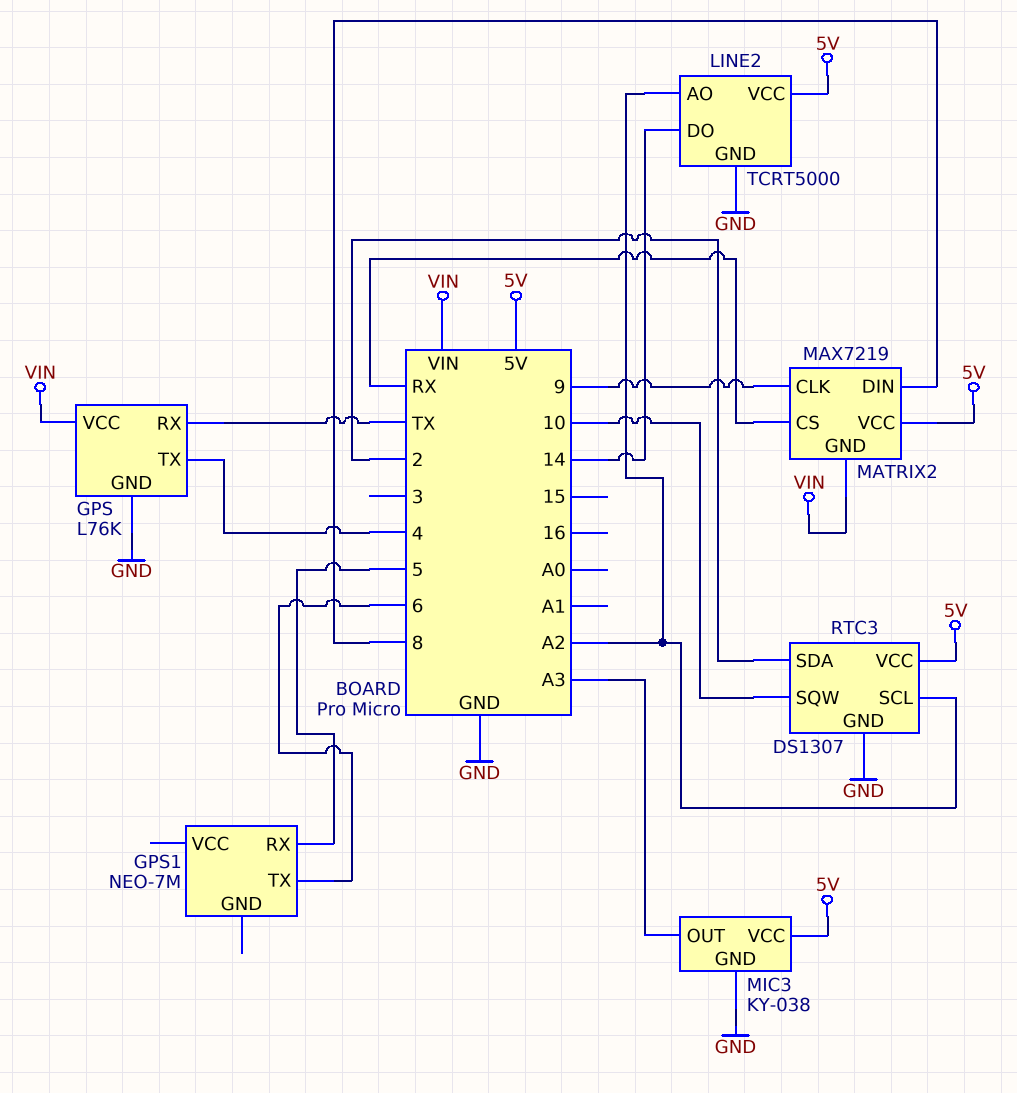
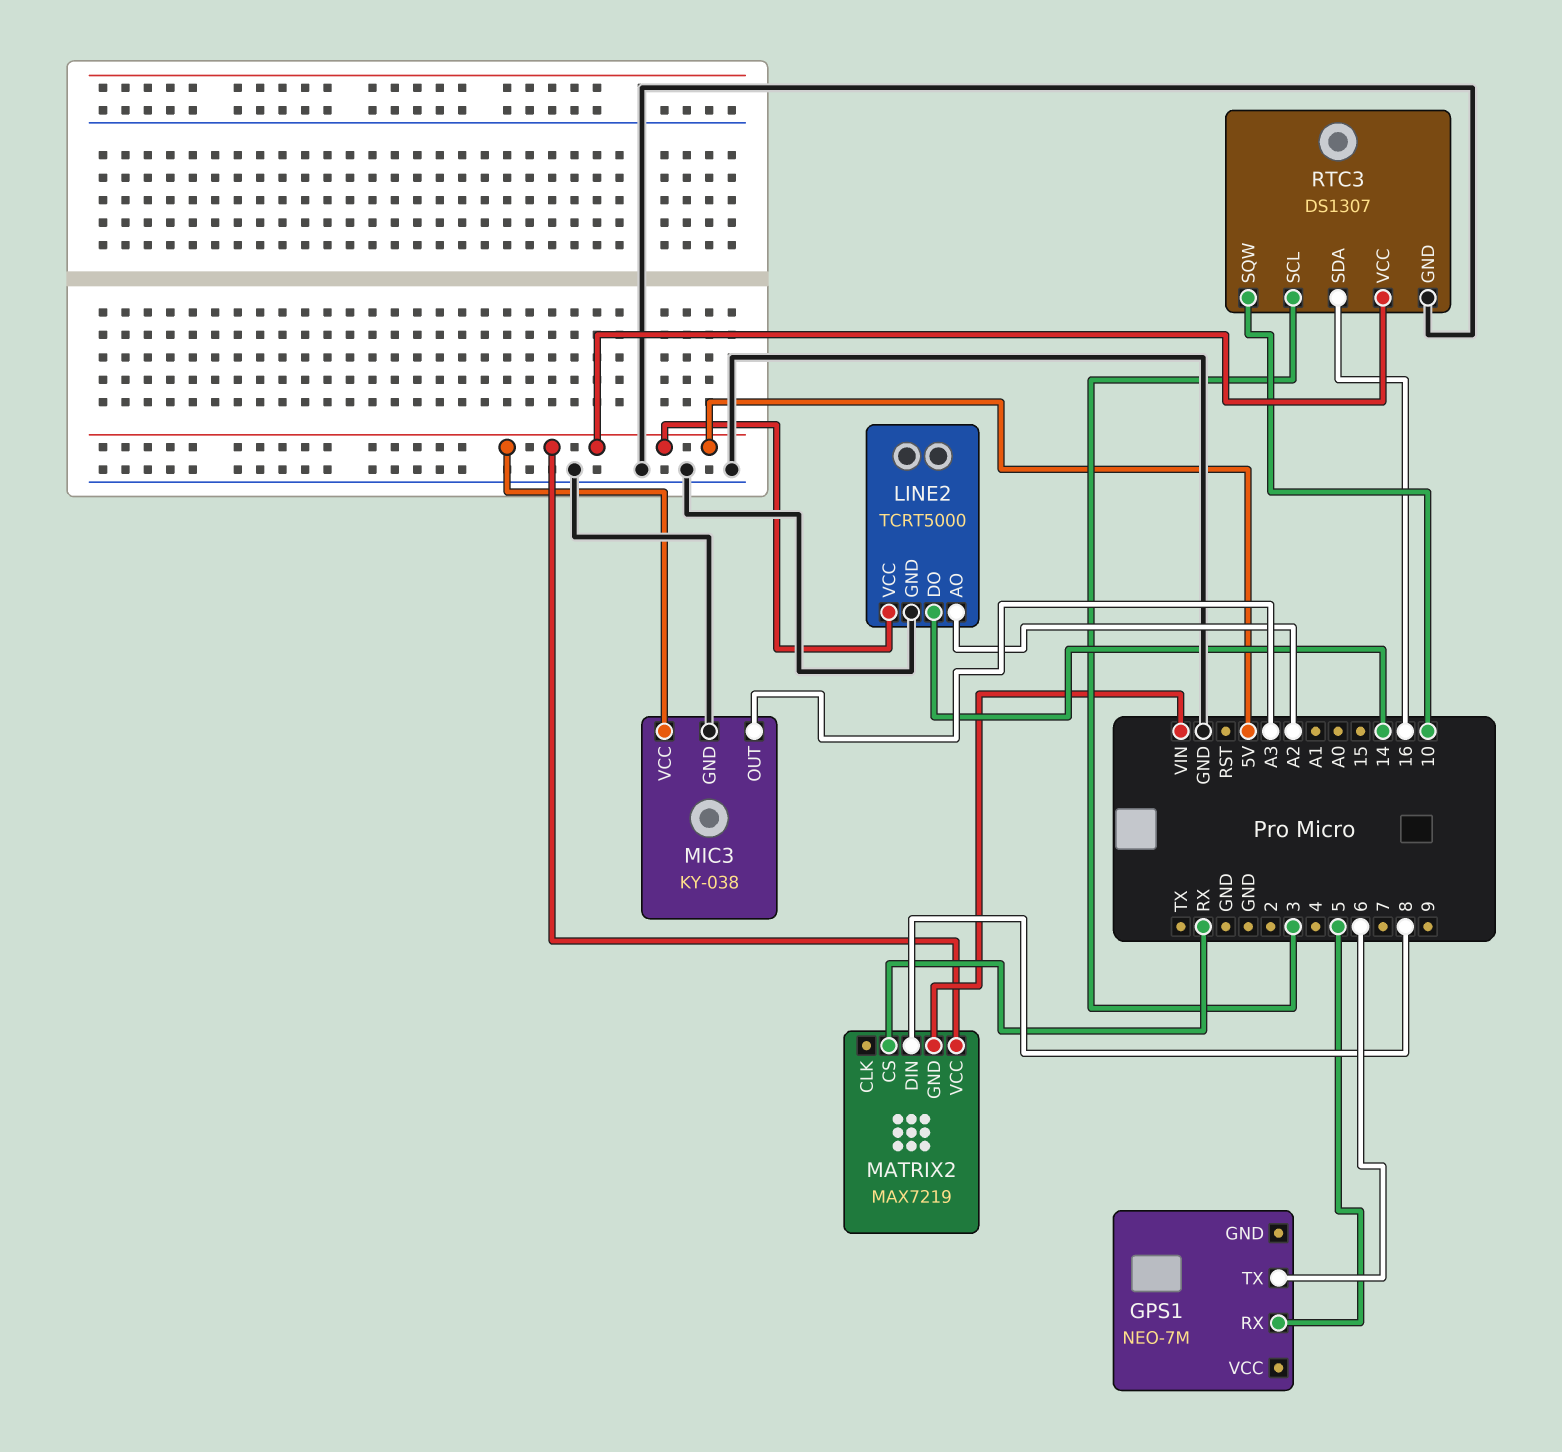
GPS: L76K -> none
GPS pin GND: GND -> none
GPS pin RX: TX -> none
GPS pin TX: 4 -> none
GPS pin VCC: VIN -> none
MATRIX2 pin CLK: 9 -> none
RTC3 pin SCL: A2 -> 3
RTC3 pin SDA: 2 -> 16

